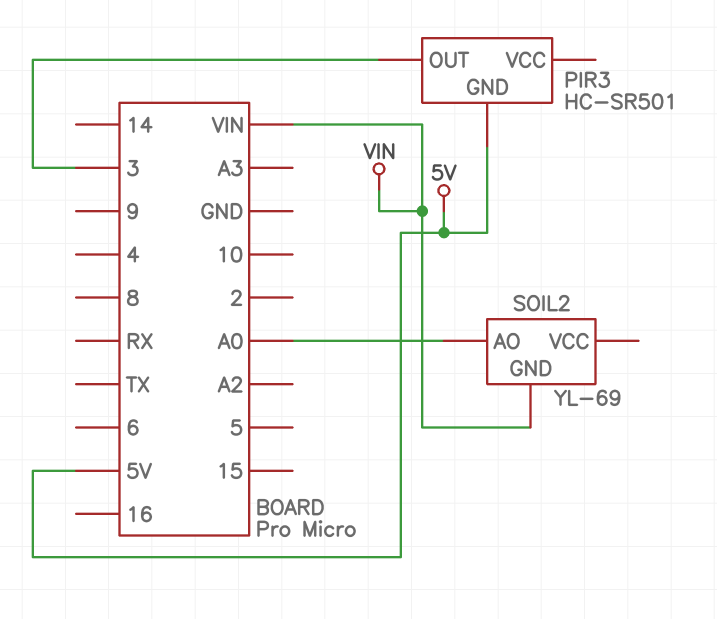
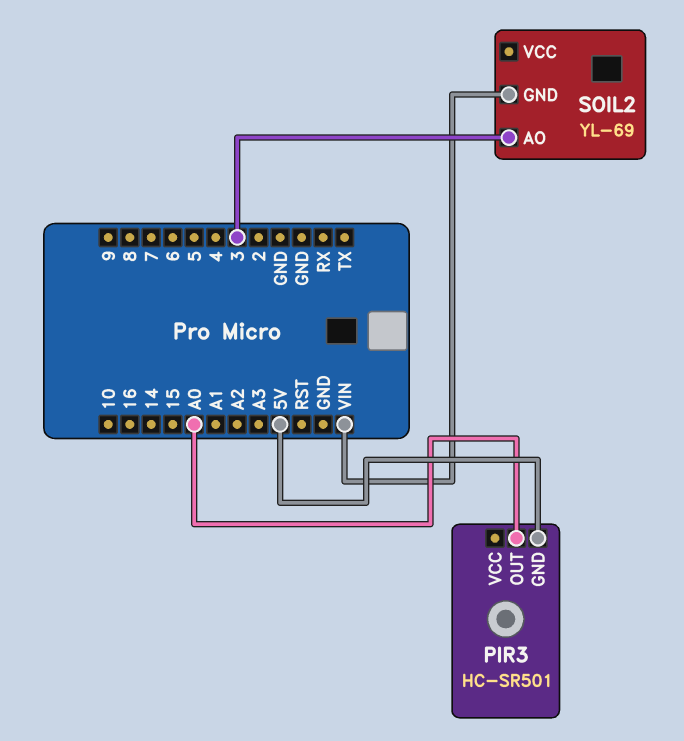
PIR3 pin OUT: 3 -> A0
SOIL2 pin AO: A0 -> 3

